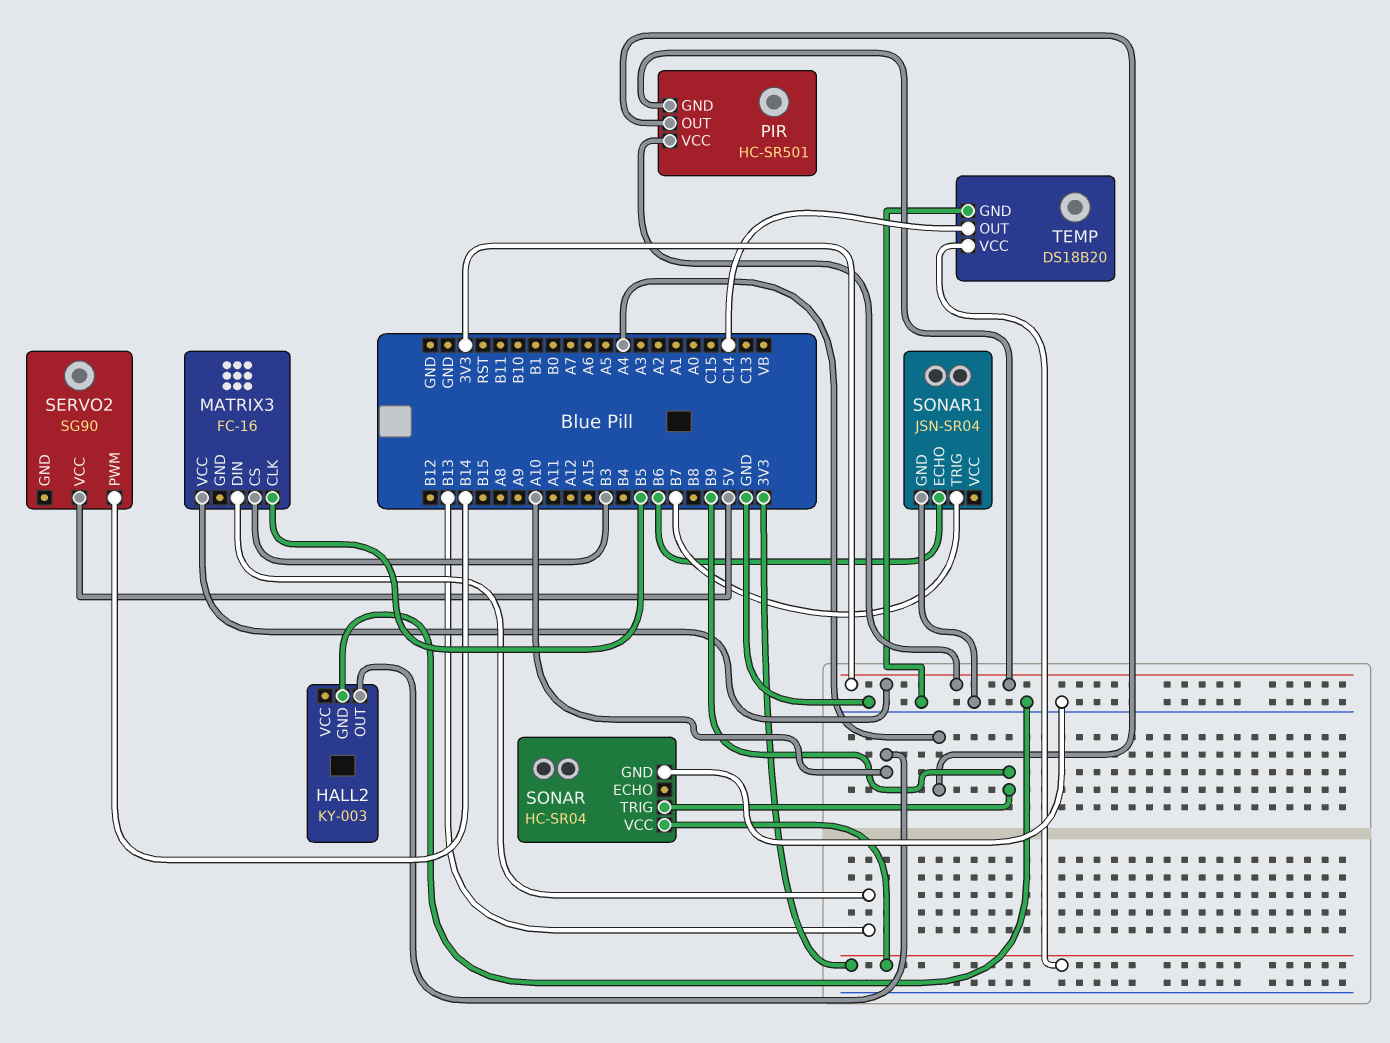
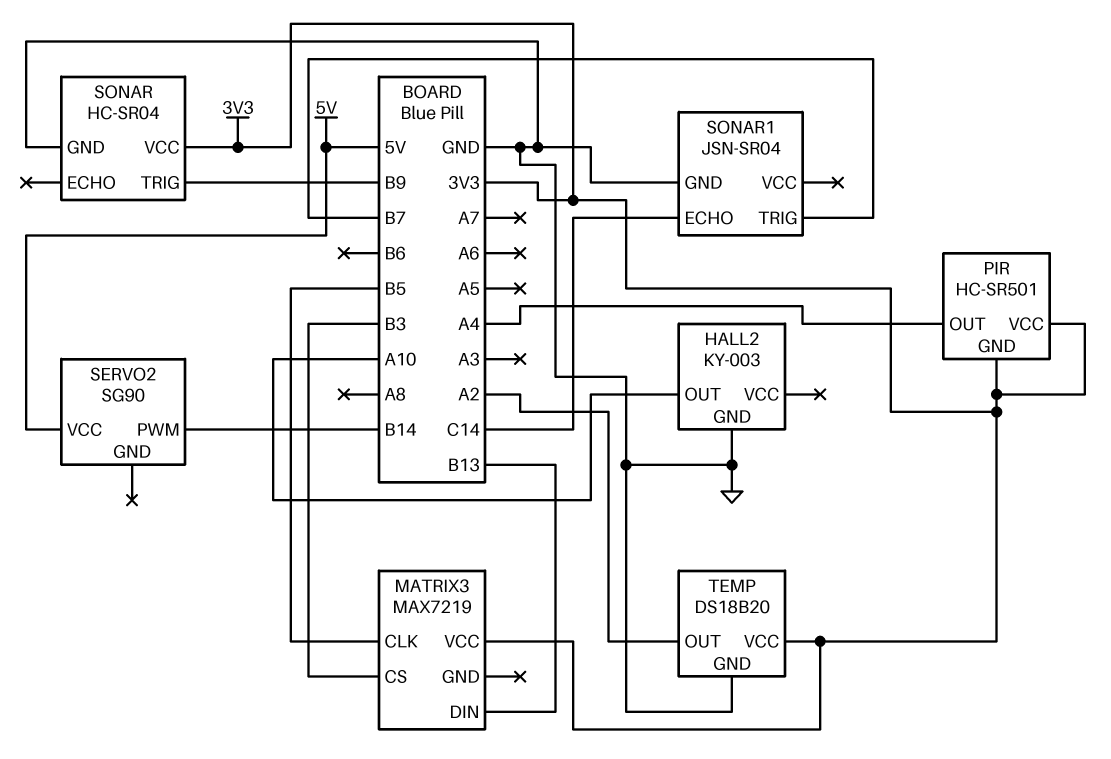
MATRIX3: FC-16 -> MAX7219
SONAR1 pin ECHO: B6 -> C14
TEMP pin OUT: C14 -> A2

